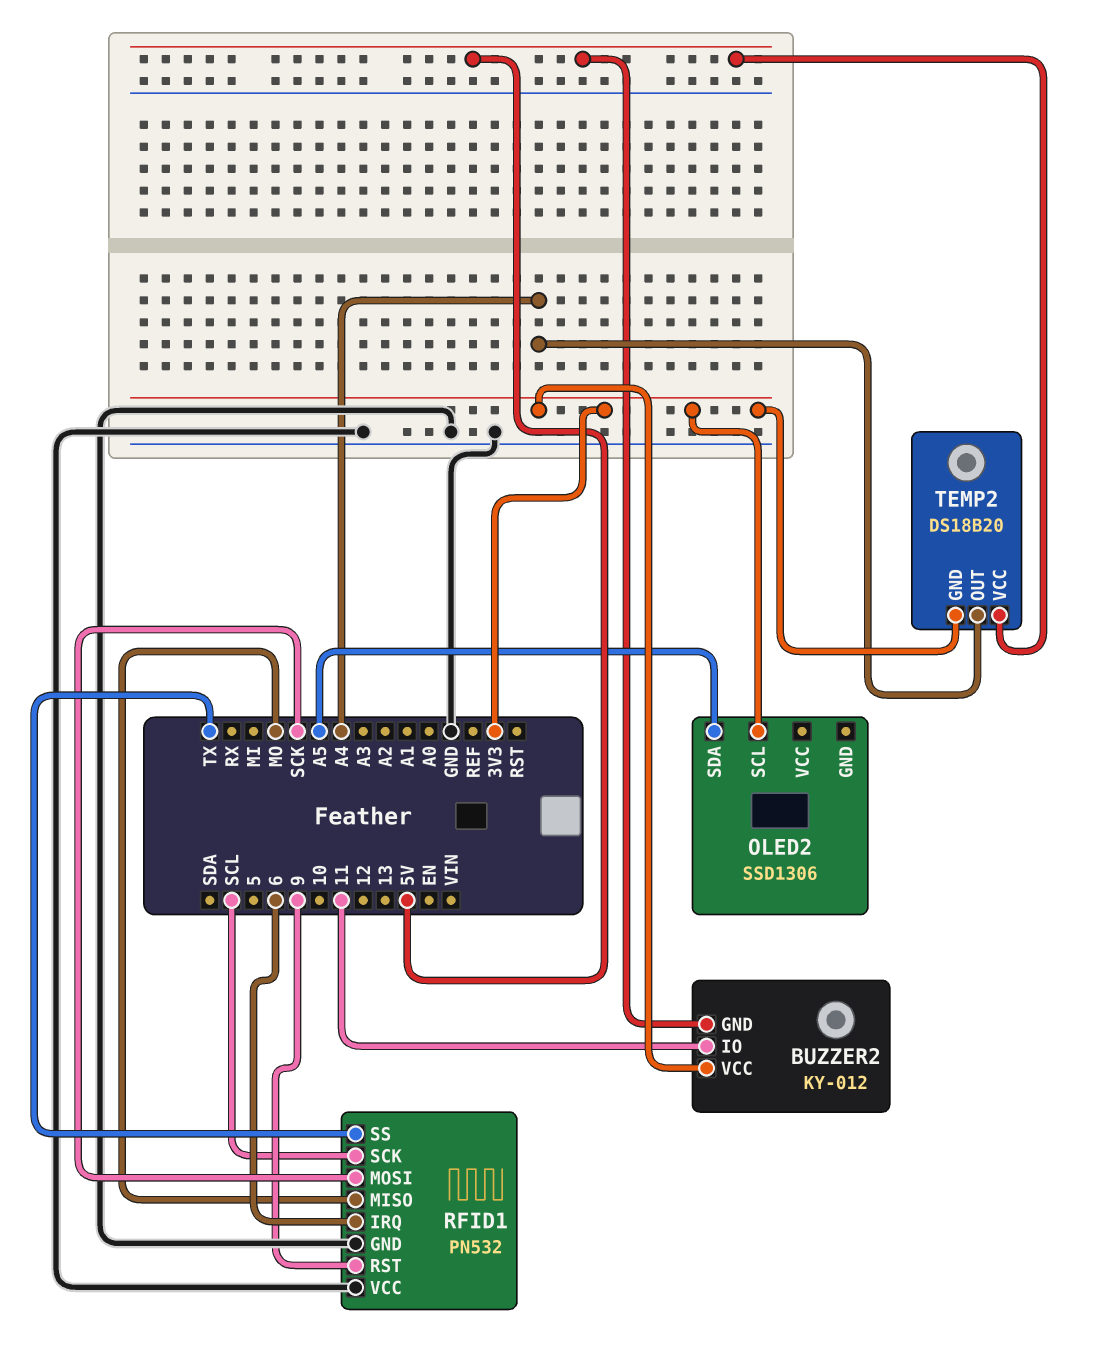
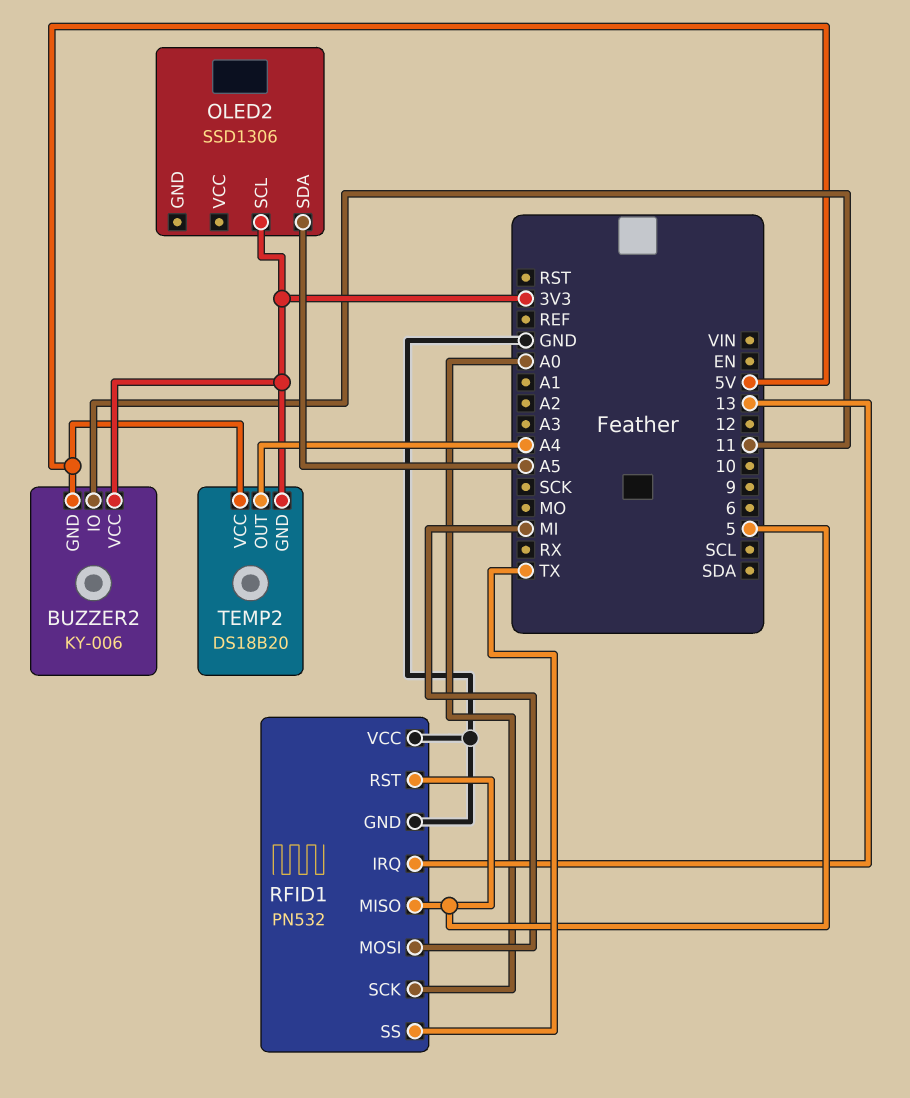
BUZZER2: KY-012 -> KY-006
RFID1 pin IRQ: 6 -> 13
RFID1 pin MISO: MO -> 5
RFID1 pin MOSI: SCK -> MI
RFID1 pin RST: 9 -> 5
RFID1 pin SCK: SCL -> A0

